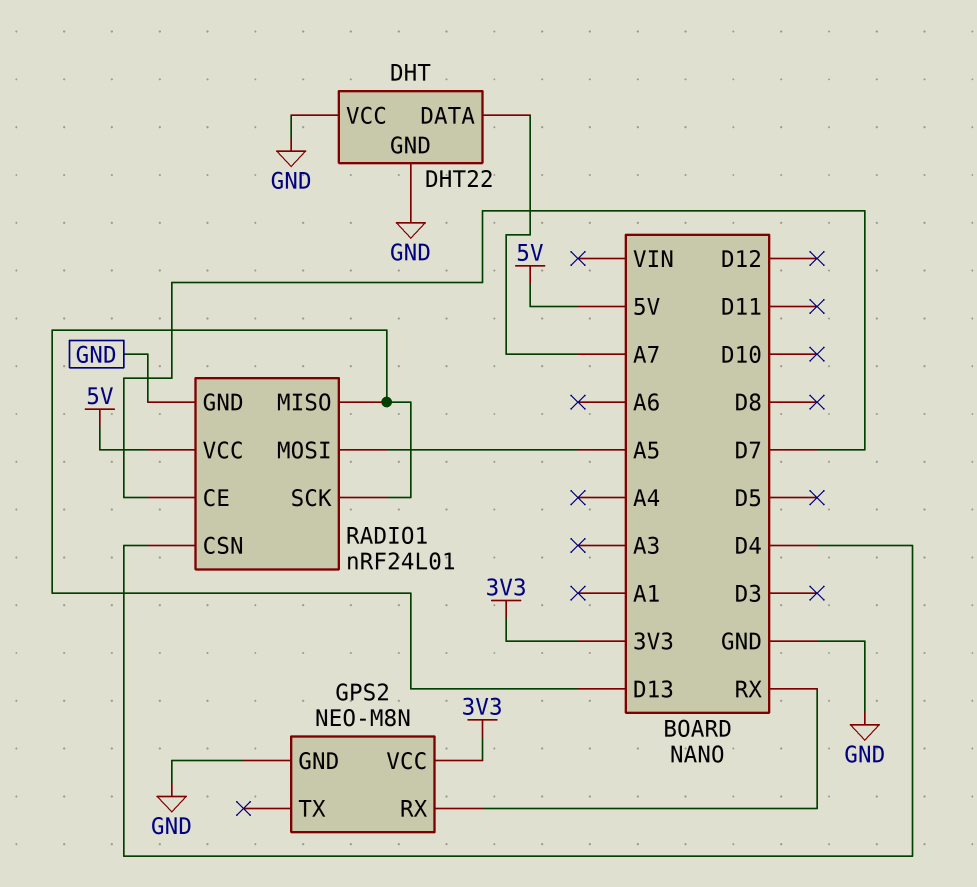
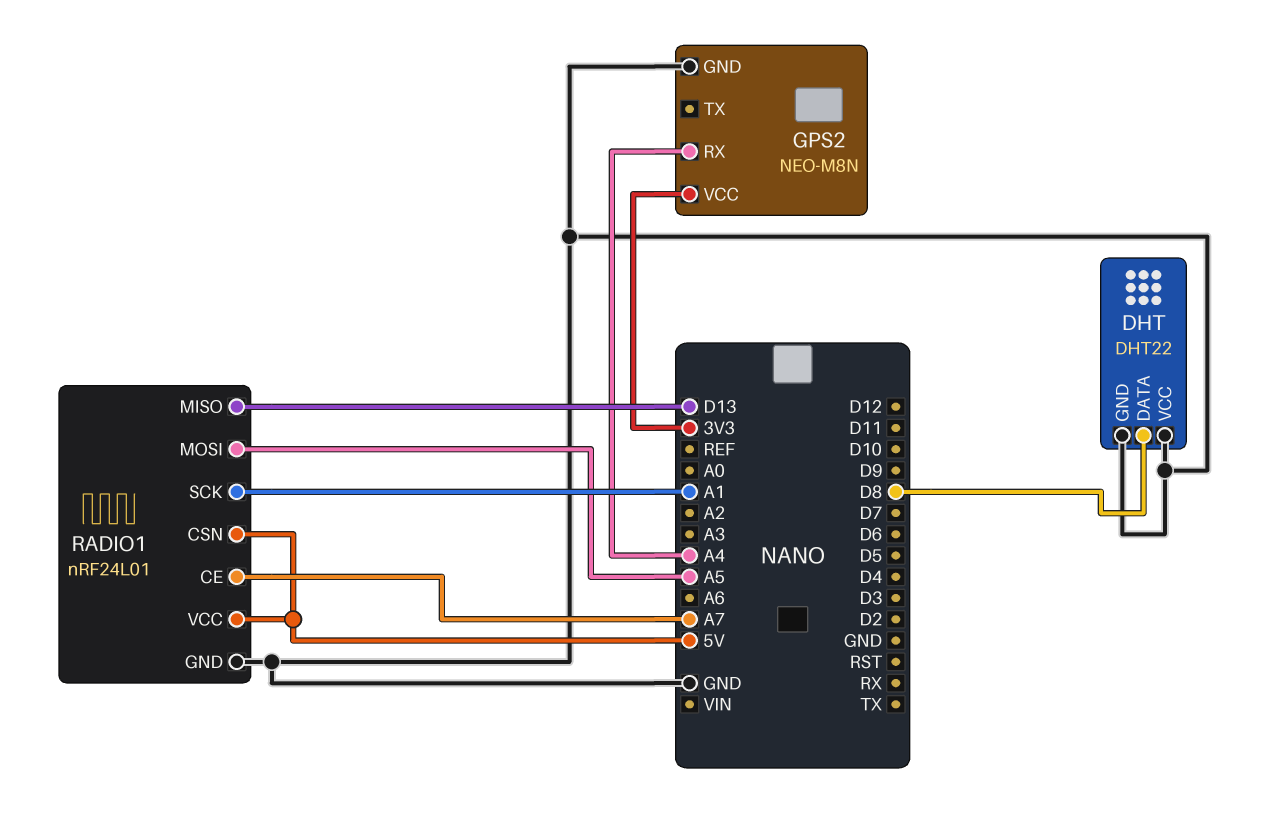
DHT pin DATA: A7 -> D8
GPS2 pin RX: RX -> A4
RADIO1 pin CE: D7 -> A7
RADIO1 pin CSN: D4 -> 5V
RADIO1 pin SCK: D13 -> A1

